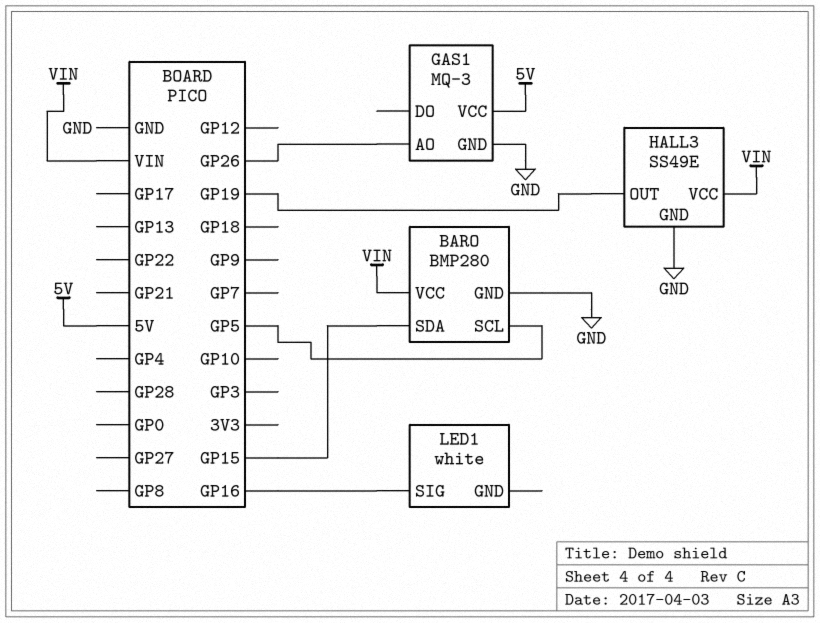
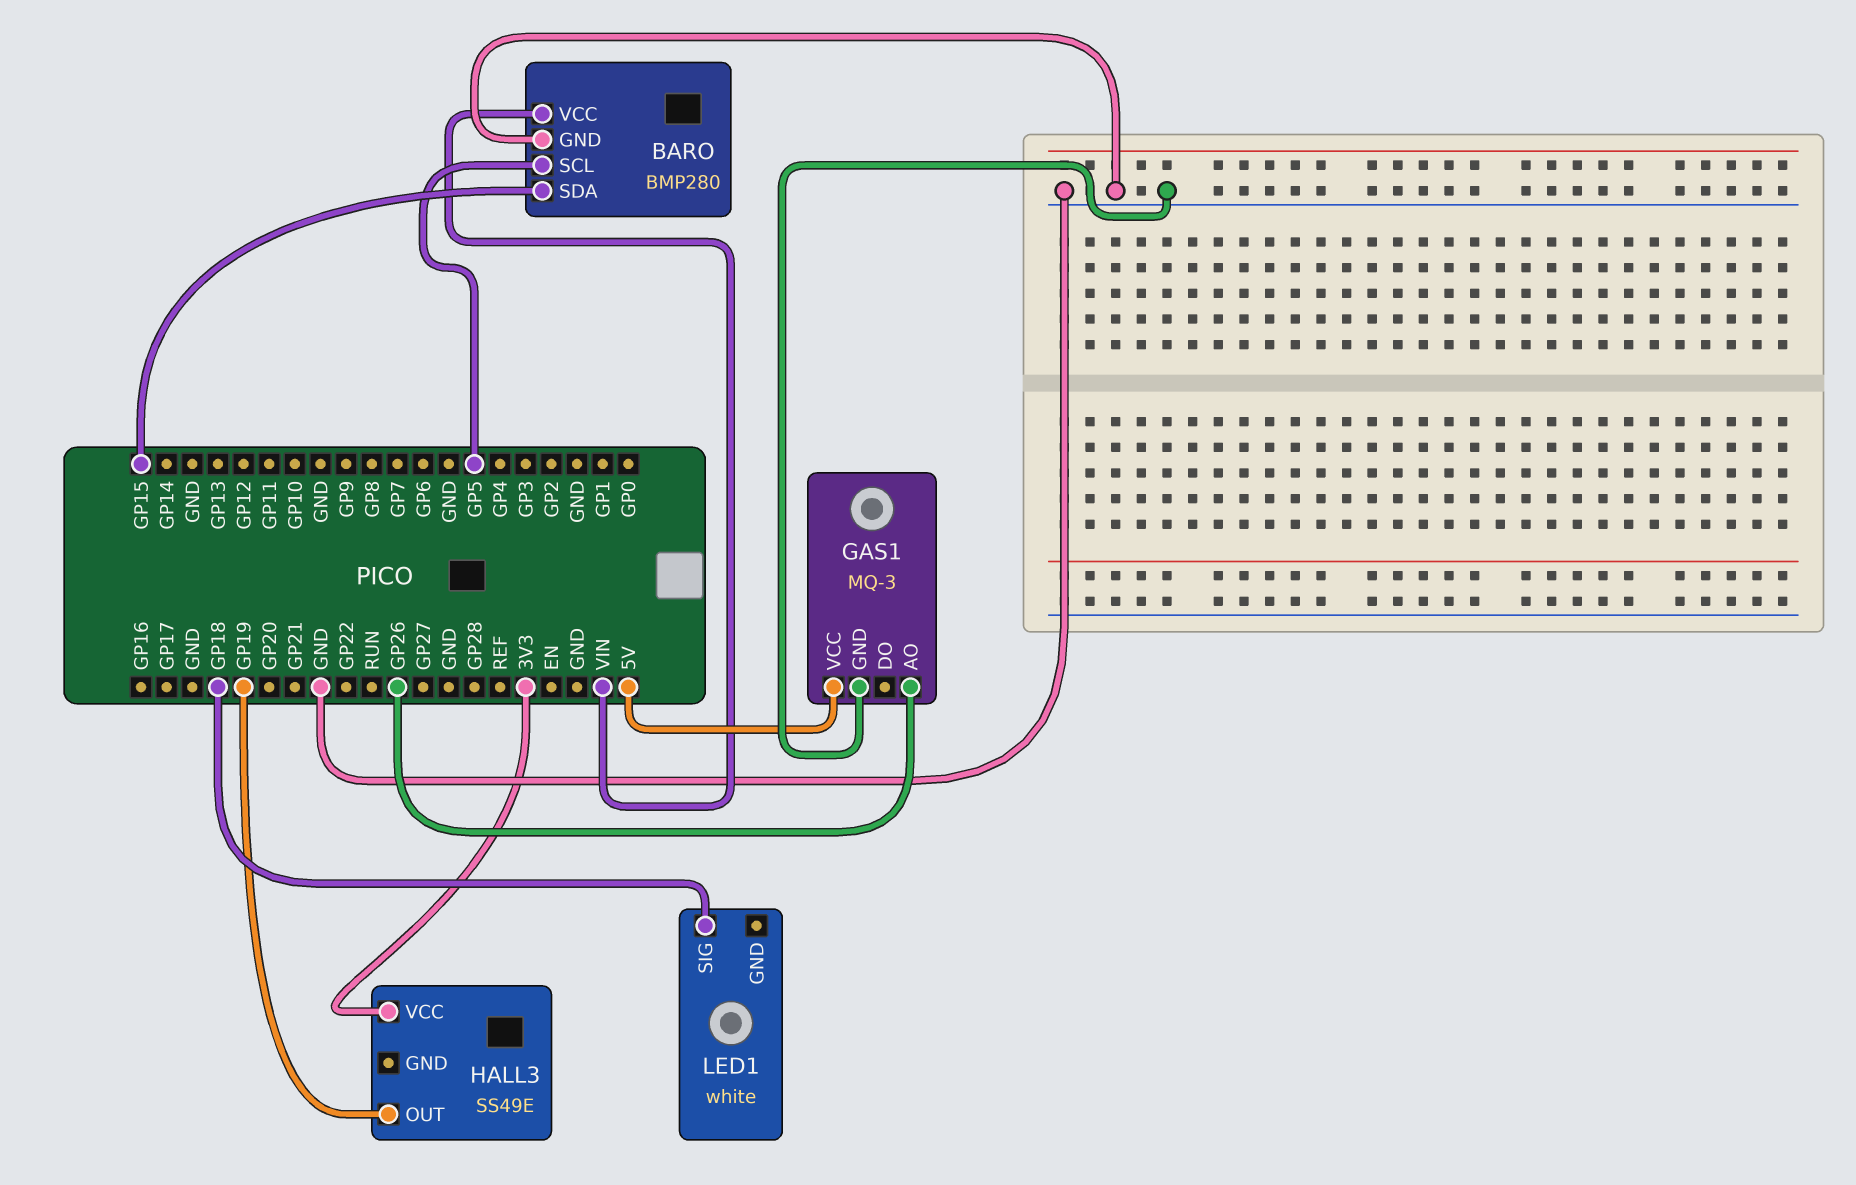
HALL3 pin GND: GND -> none
HALL3 pin VCC: VIN -> 3V3
LED1 pin SIG: GP16 -> GP18

